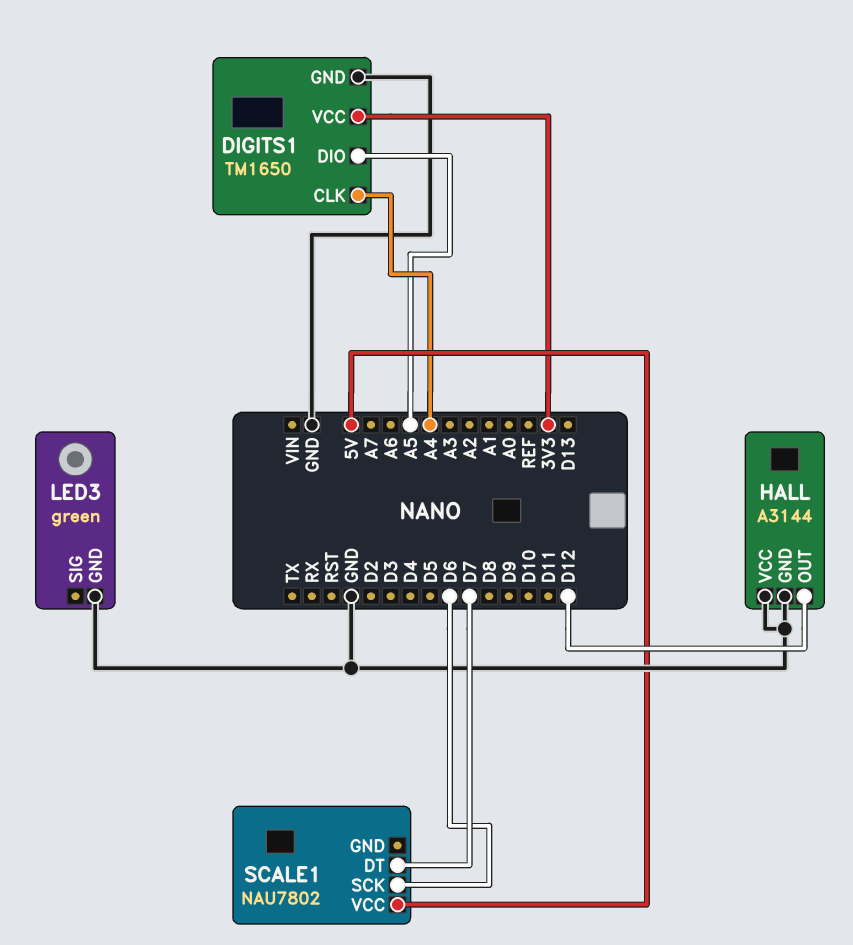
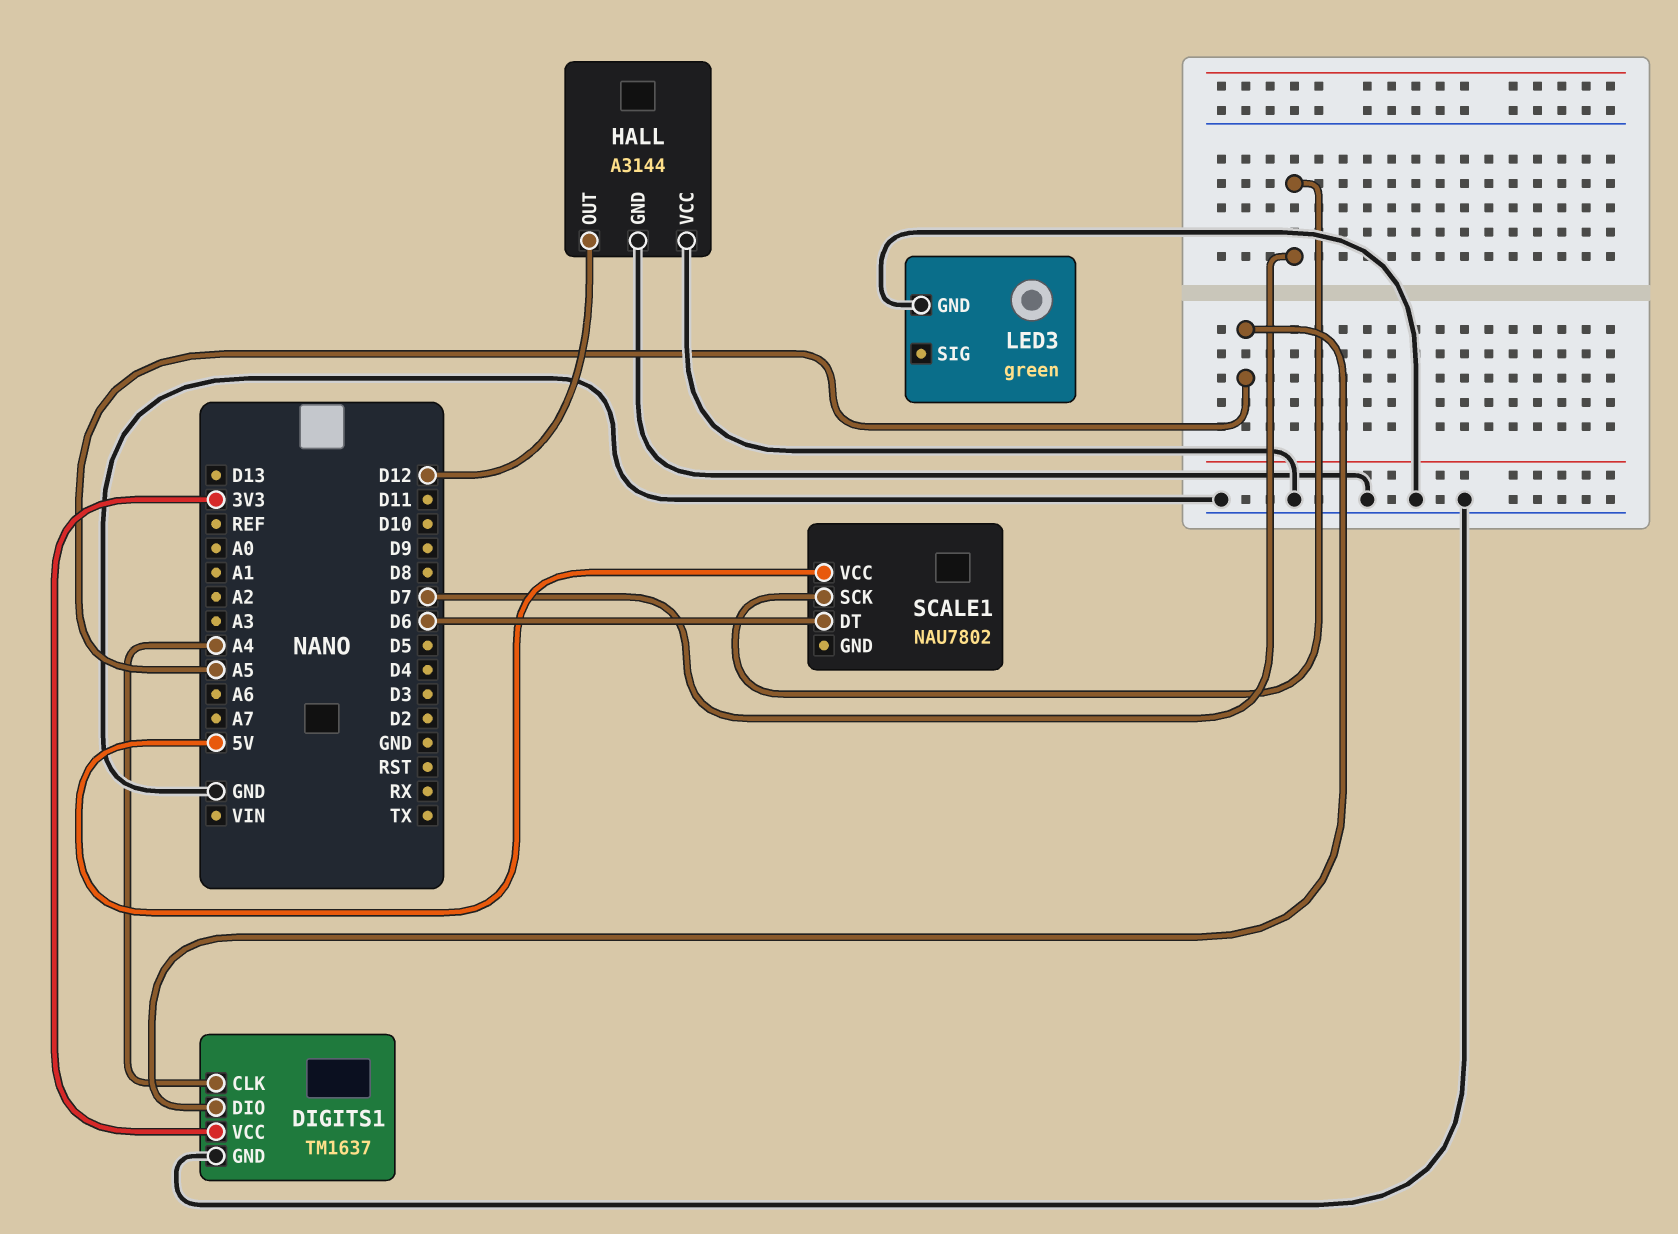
DIGITS1: TM1650 -> TM1637
SCALE1 pin DT: D7 -> D6
SCALE1 pin SCK: D6 -> D7

